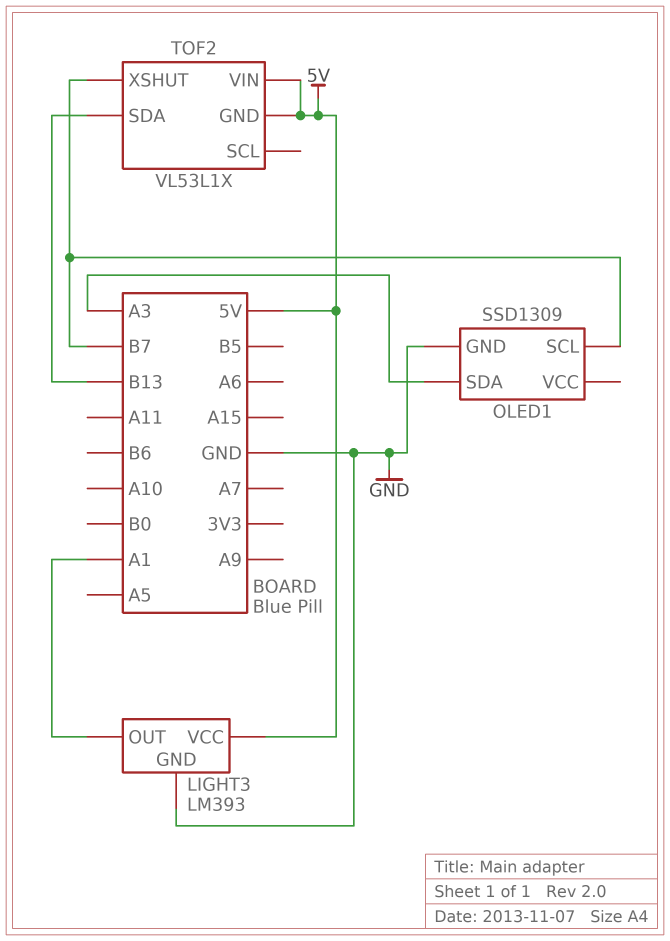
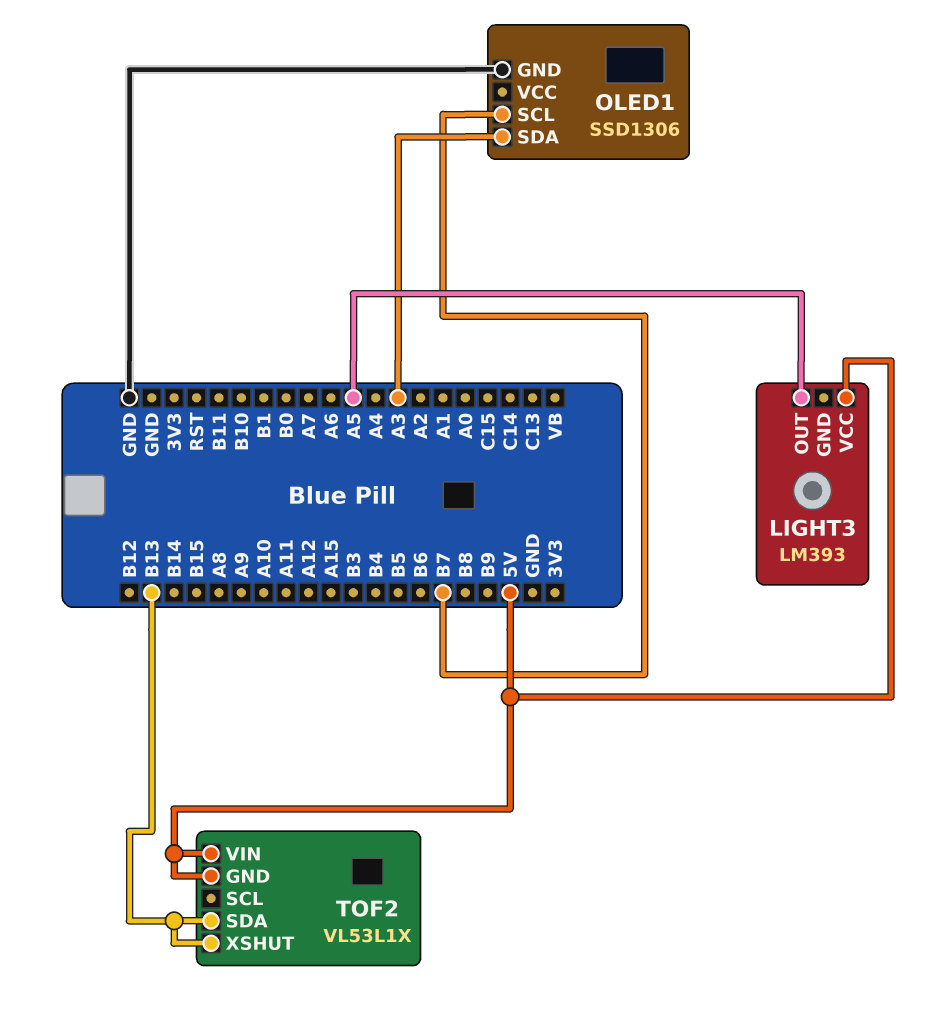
LIGHT3 pin GND: GND -> none
LIGHT3 pin OUT: A1 -> A5
OLED1: SSD1309 -> SSD1306
TOF2 pin XSHUT: B7 -> B13

